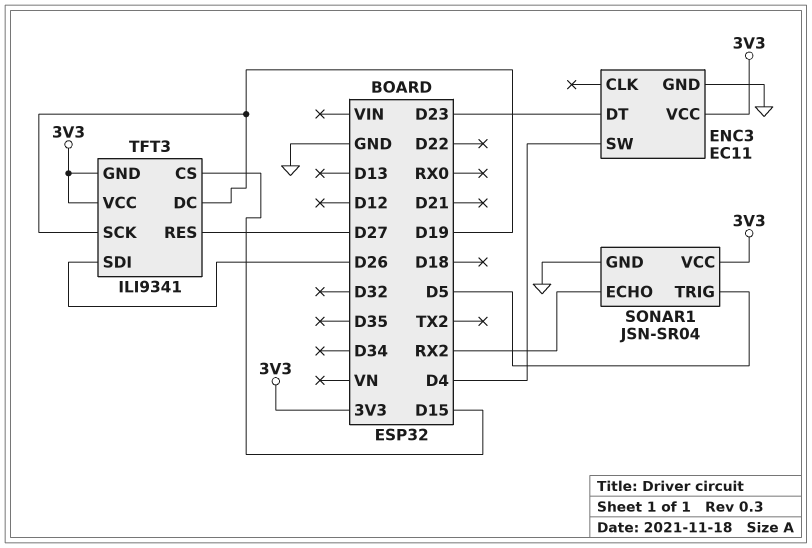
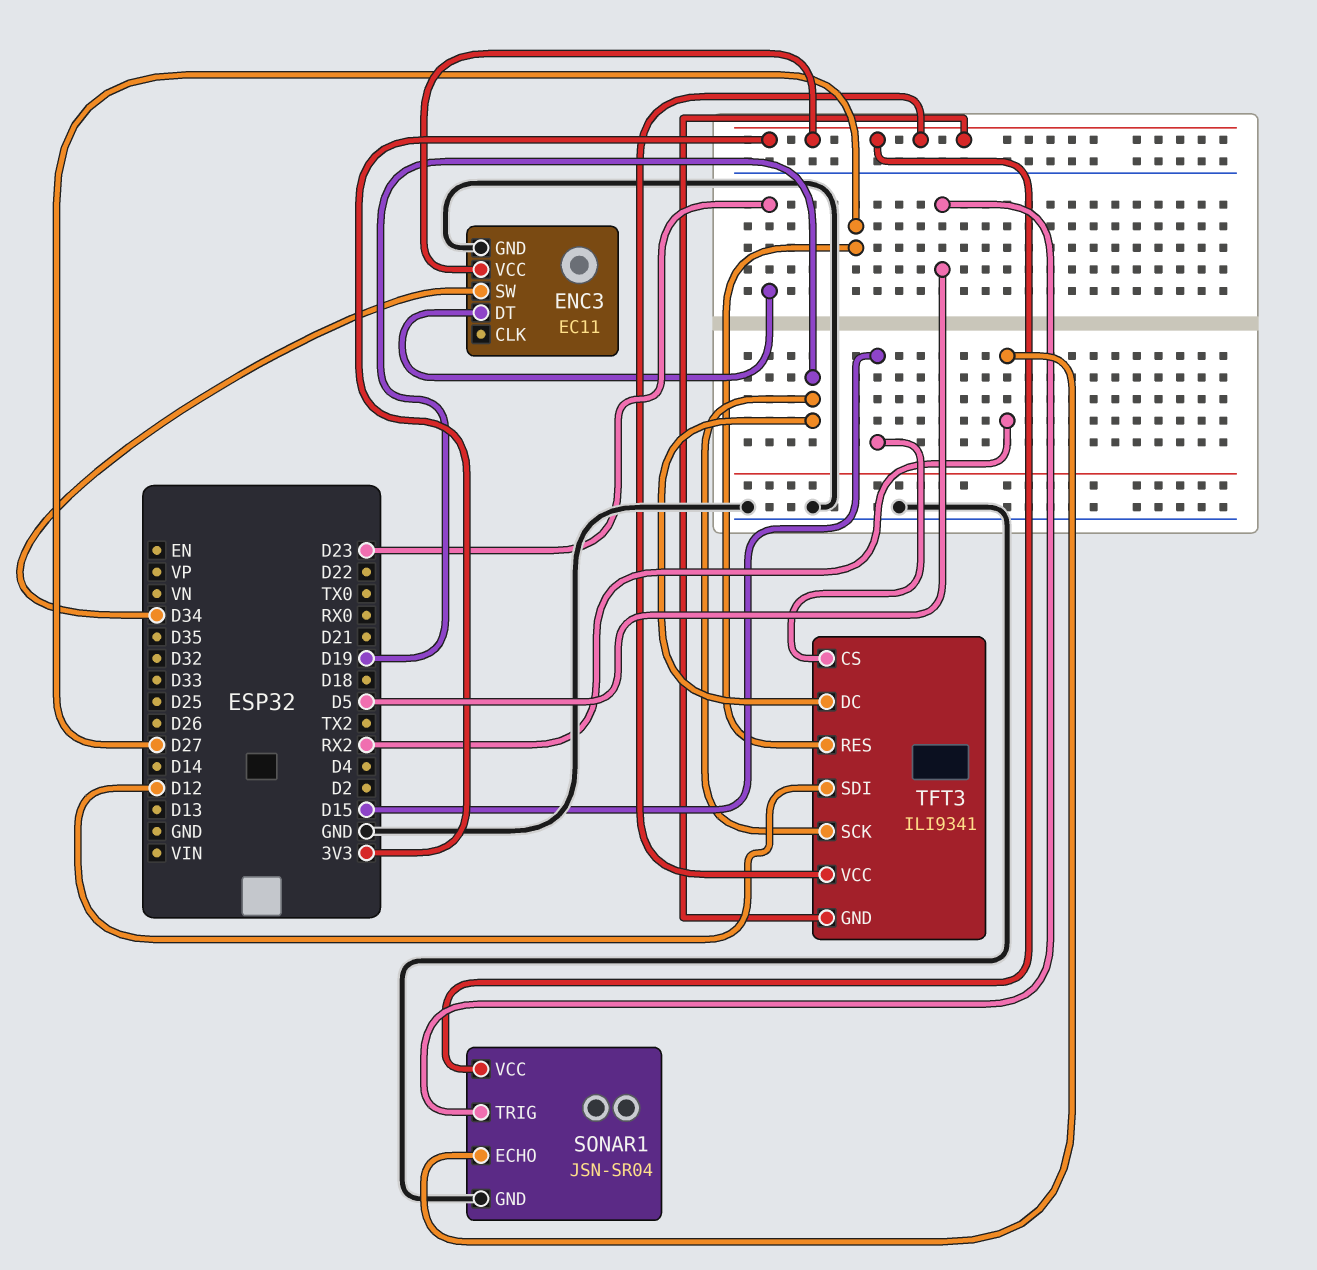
ENC3 pin SW: D4 -> D34
TFT3 pin SDI: D26 -> D12

